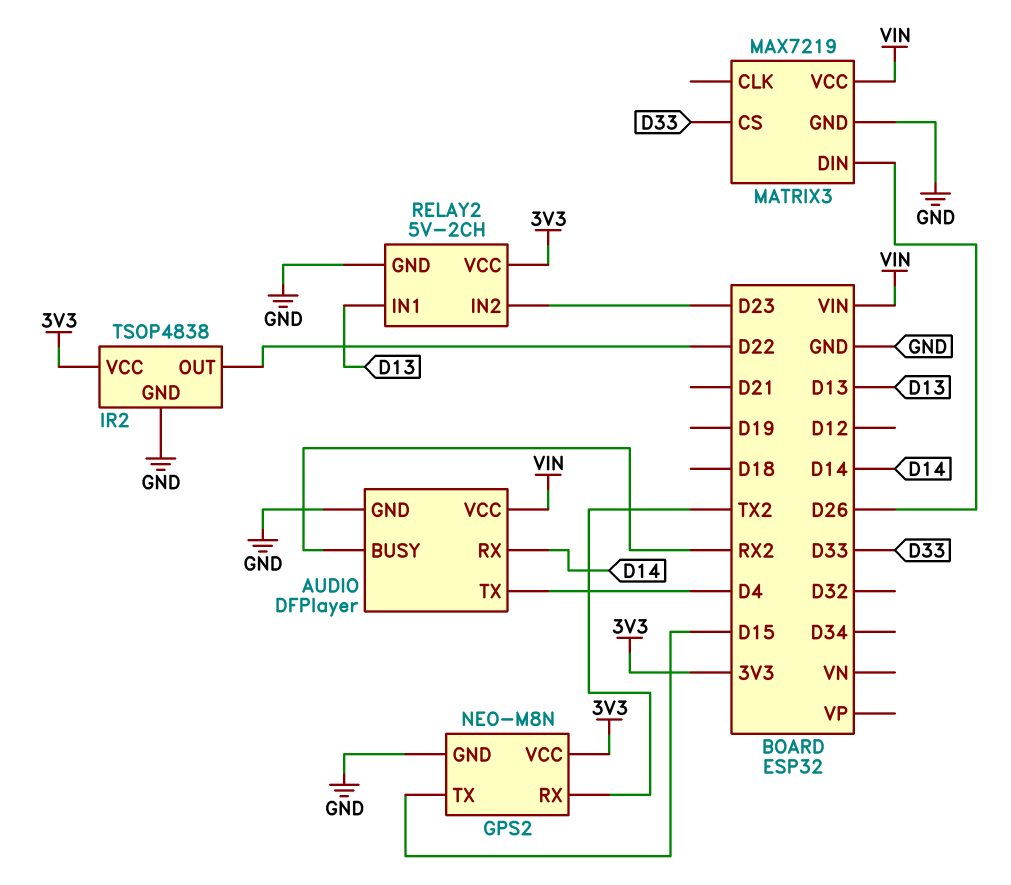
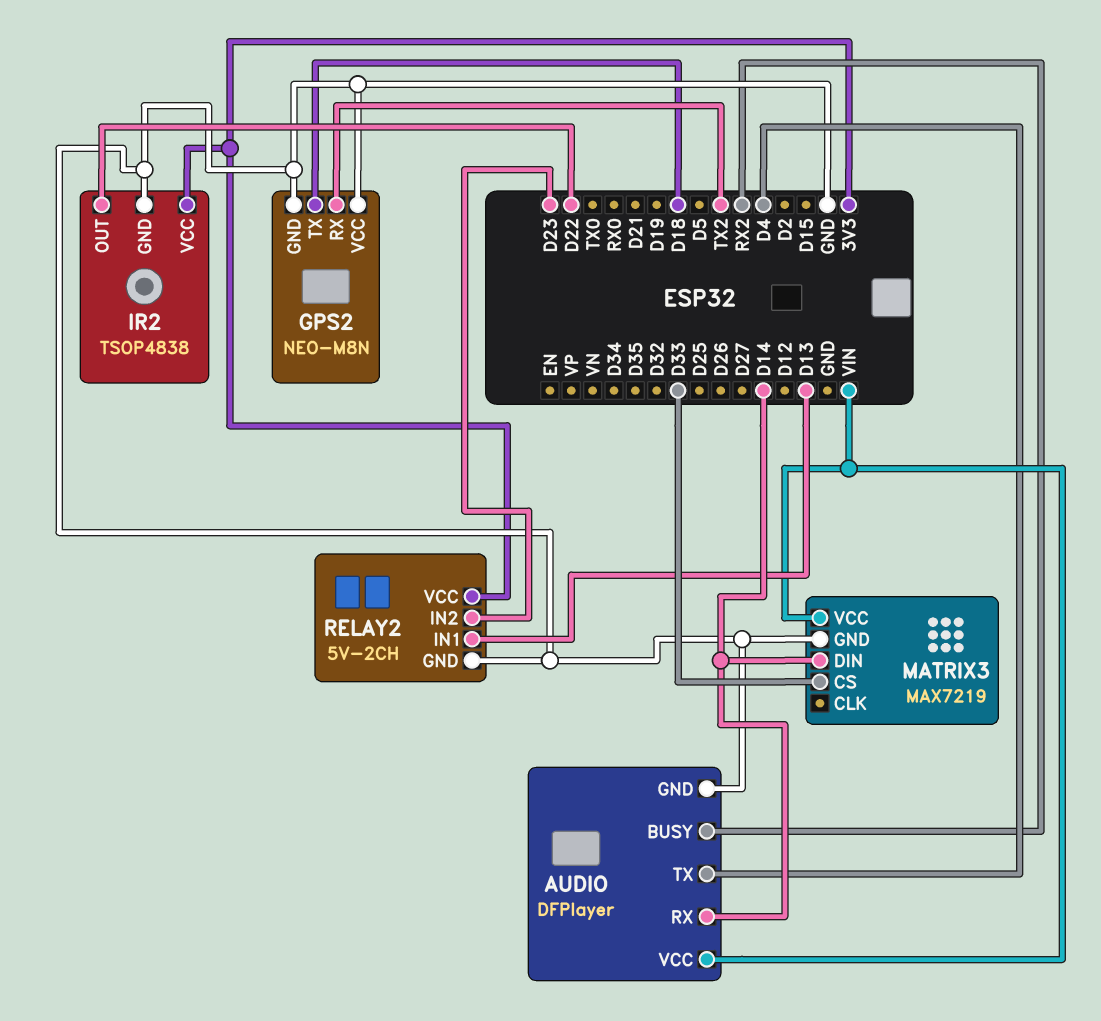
GPS2 pin TX: D15 -> D18
GPS2 pin VCC: 3V3 -> GND
MATRIX3 pin DIN: D26 -> D14

